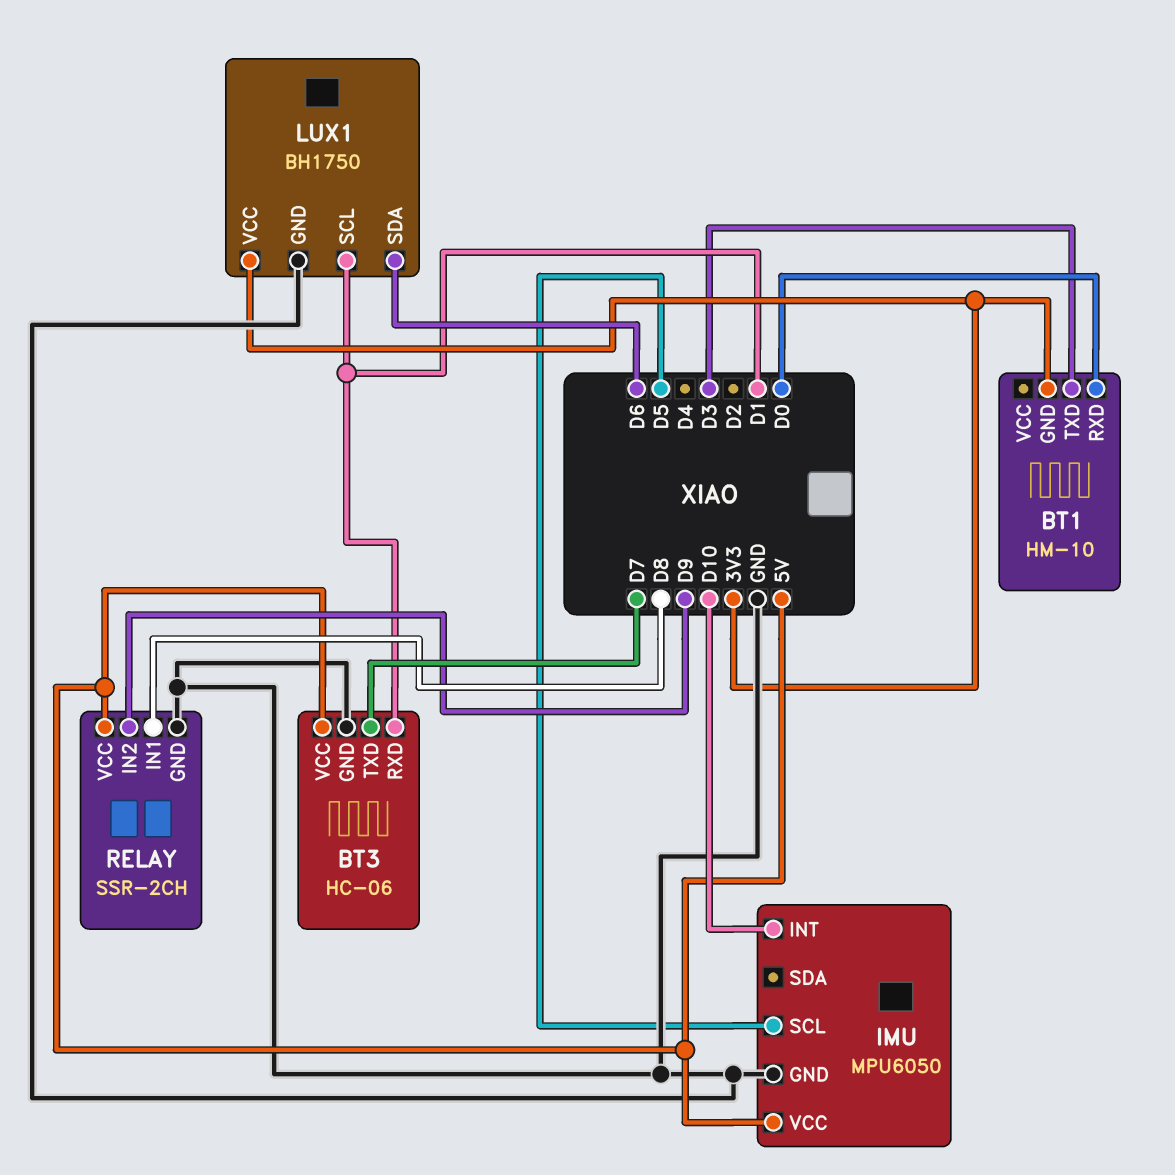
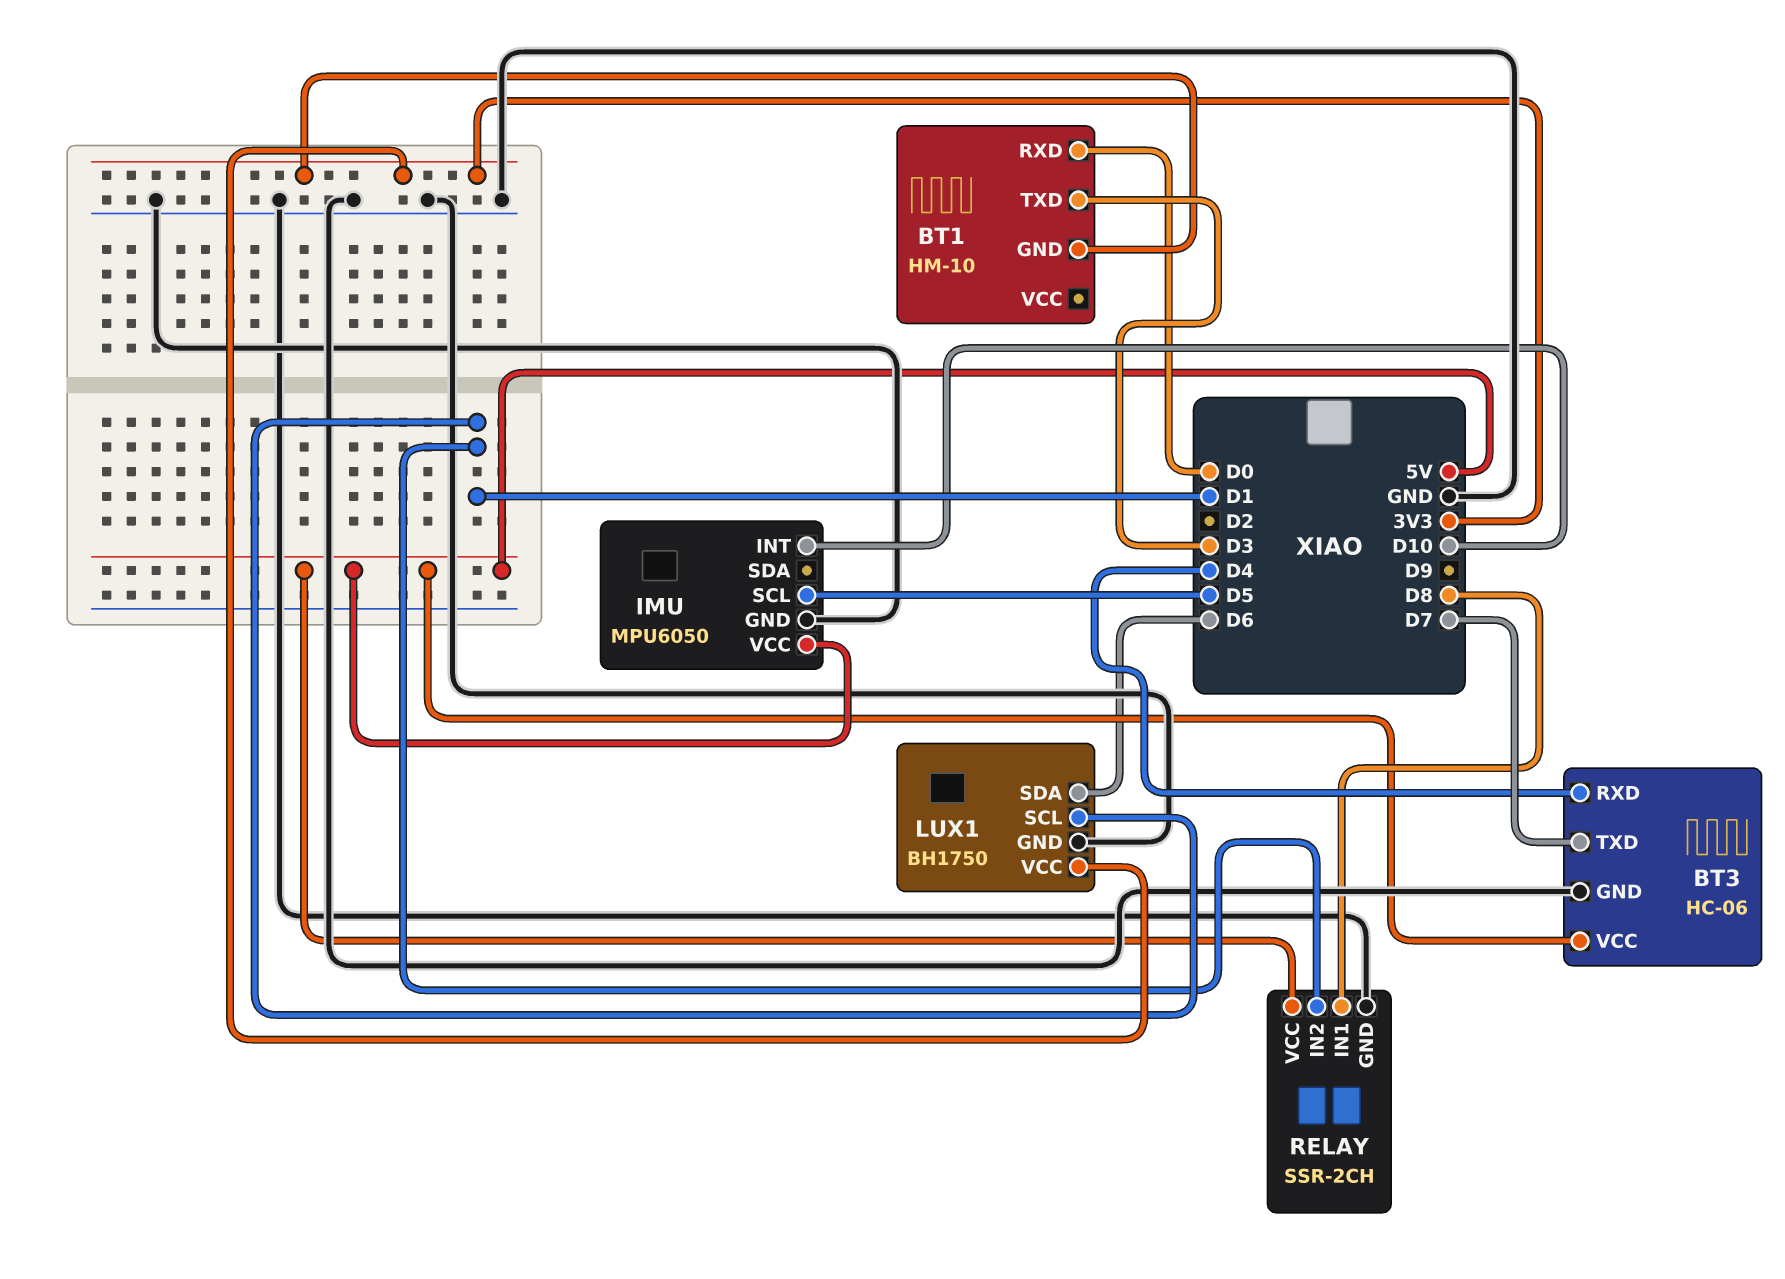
BT3 pin RXD: D1 -> D4
RELAY pin IN2: D9 -> D1

